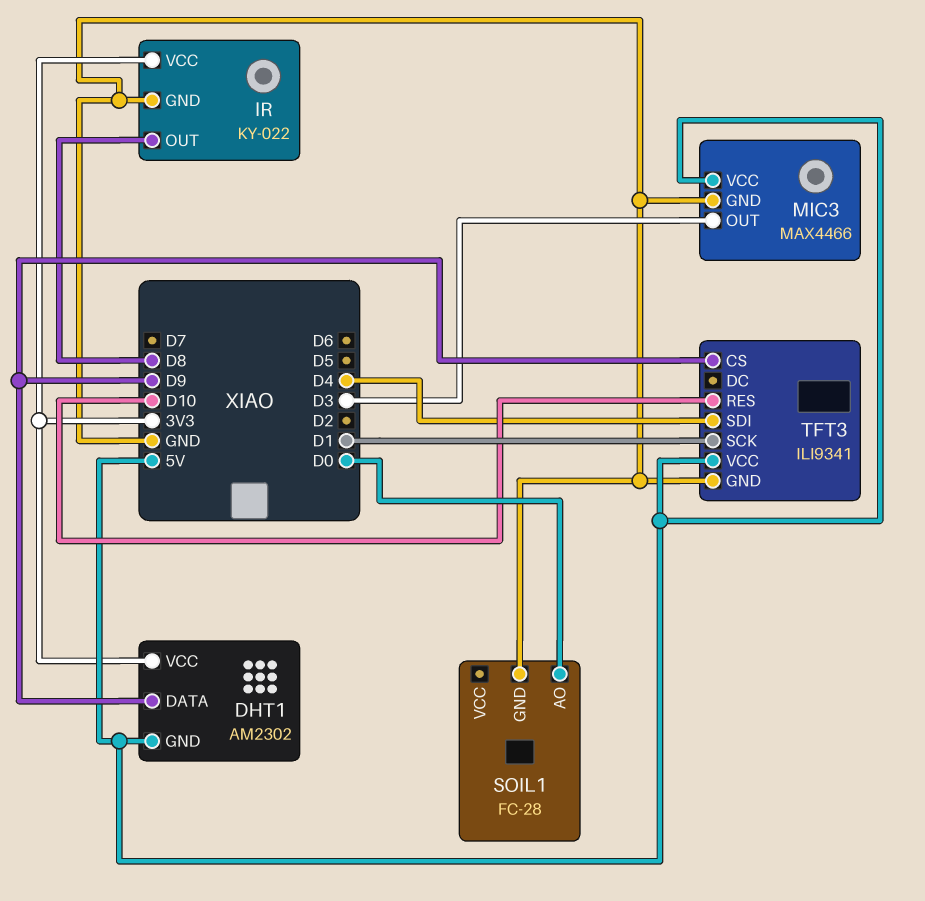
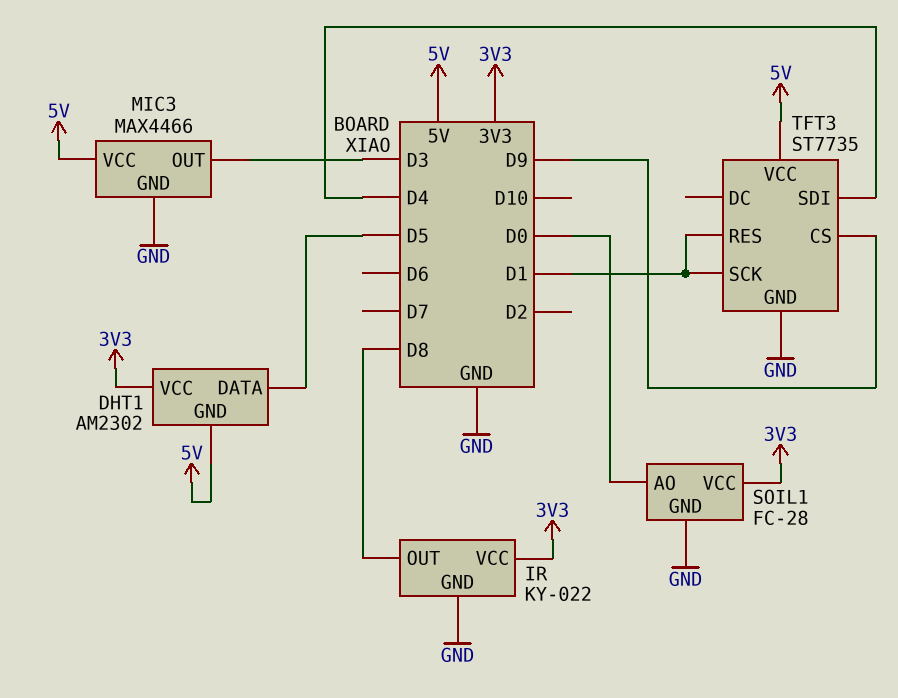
DHT1 pin DATA: D9 -> D5
SOIL1 pin VCC: none -> 3V3
TFT3: ILI9341 -> ST7735
TFT3 pin RES: D10 -> D1

